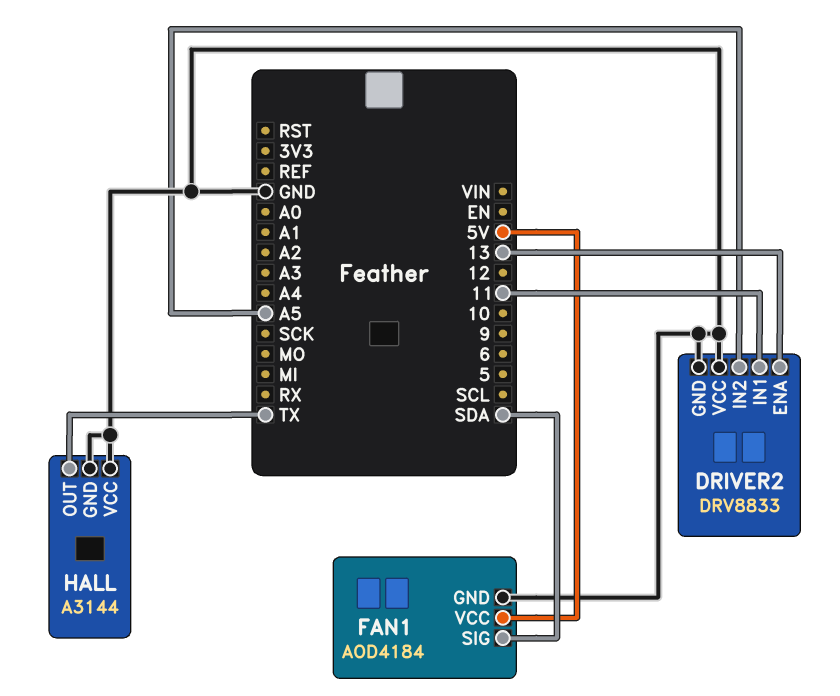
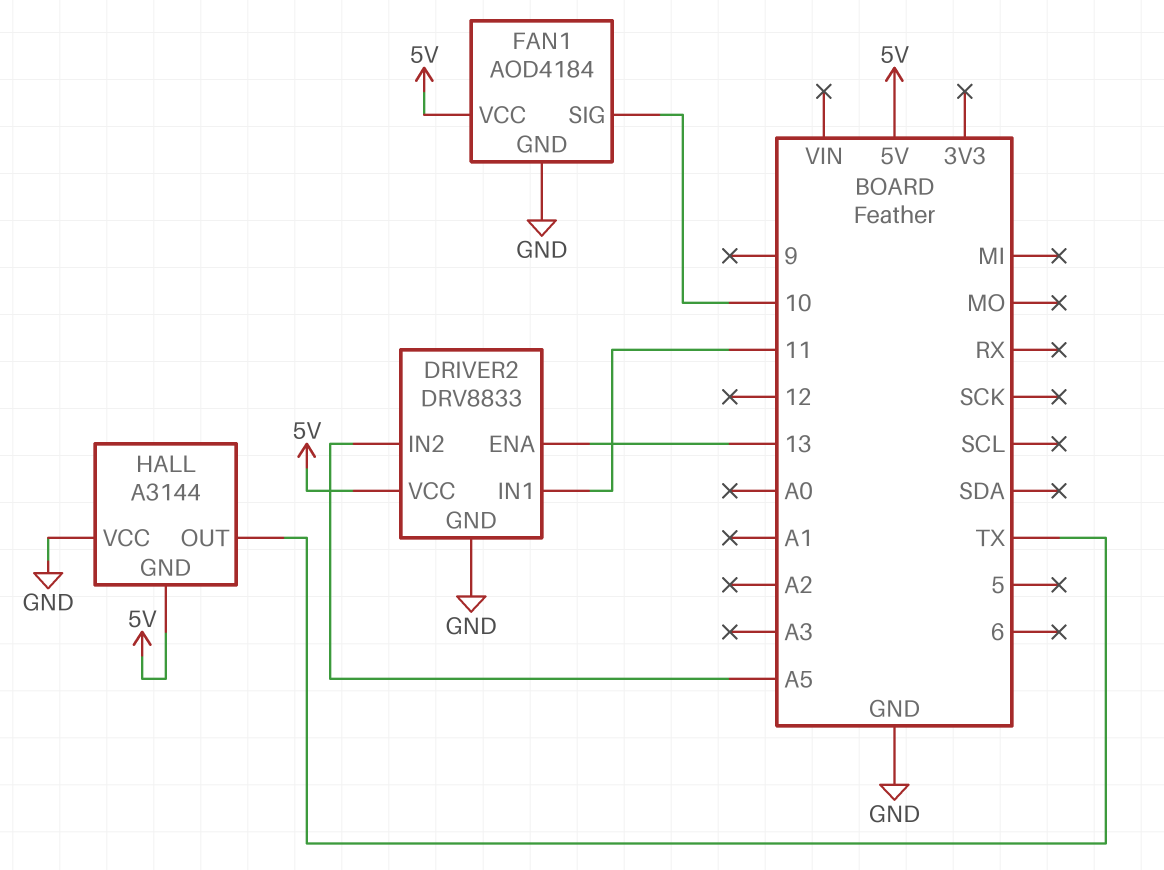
DRIVER2 pin VCC: GND -> 5V
FAN1 pin SIG: SDA -> 10
HALL pin GND: GND -> 5V

